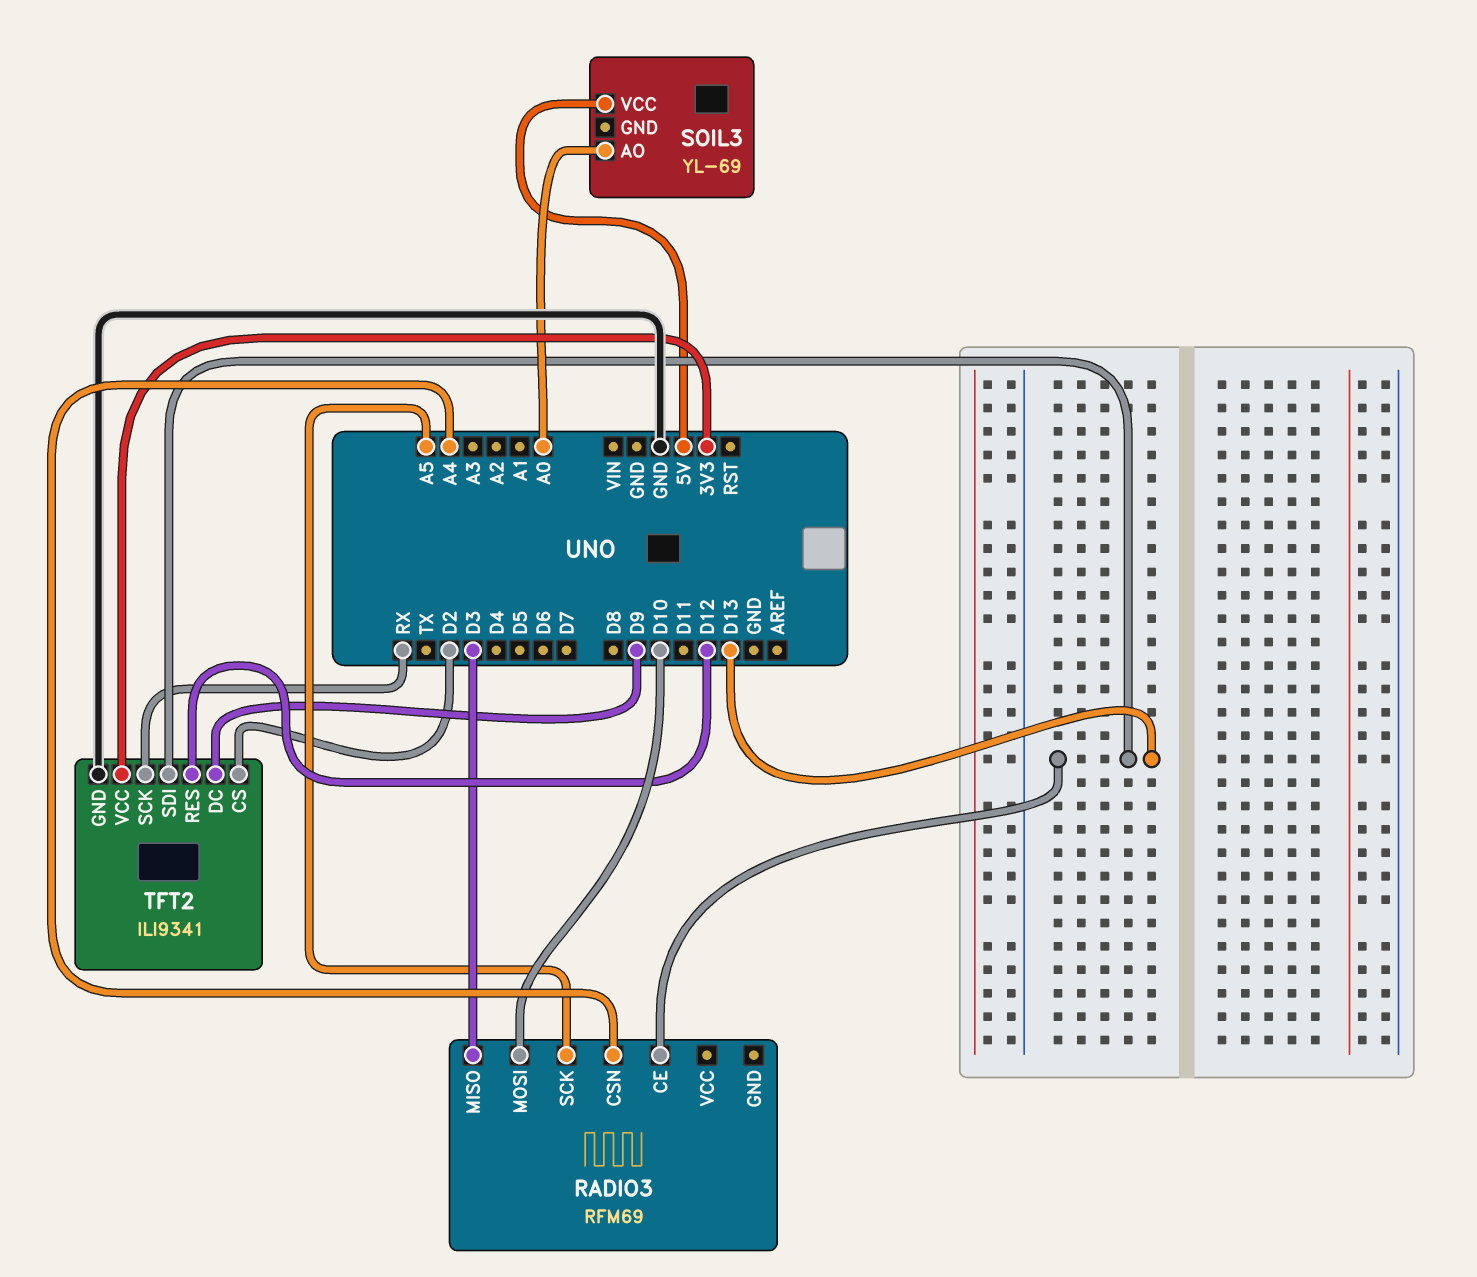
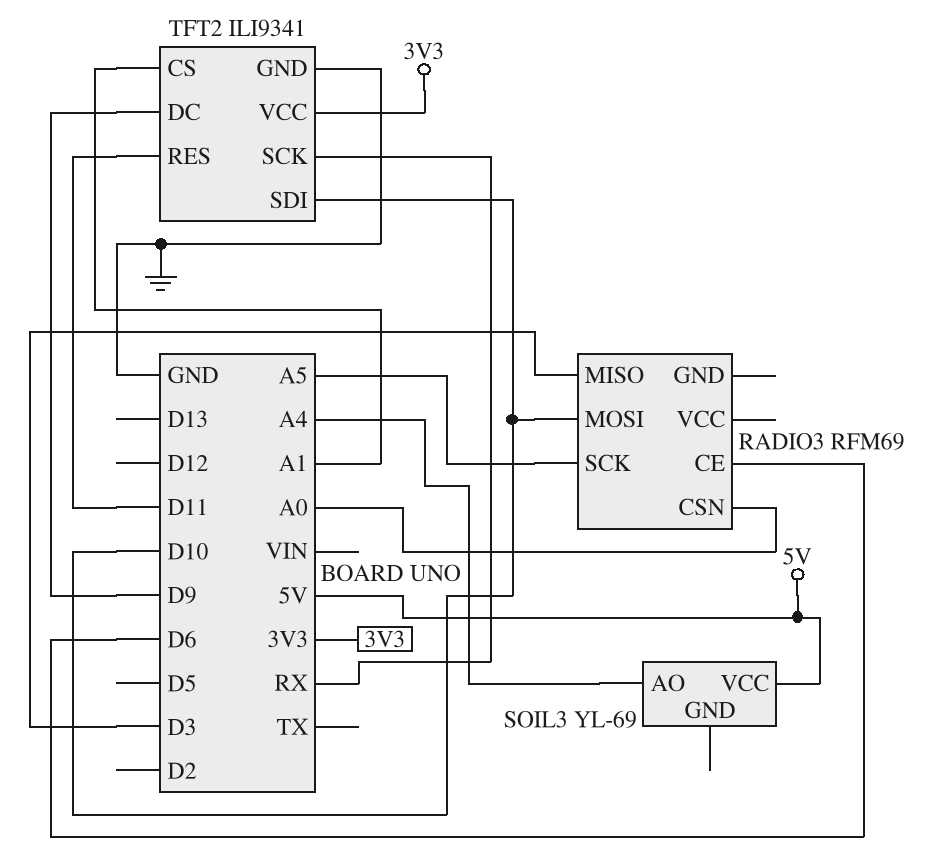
RADIO3 pin CE: D13 -> D6
RADIO3 pin CSN: A4 -> A0
SOIL3 pin AO: A0 -> A4
TFT2 pin CS: D2 -> A1
TFT2 pin RES: D12 -> D11
TFT2 pin SDI: D13 -> D10

